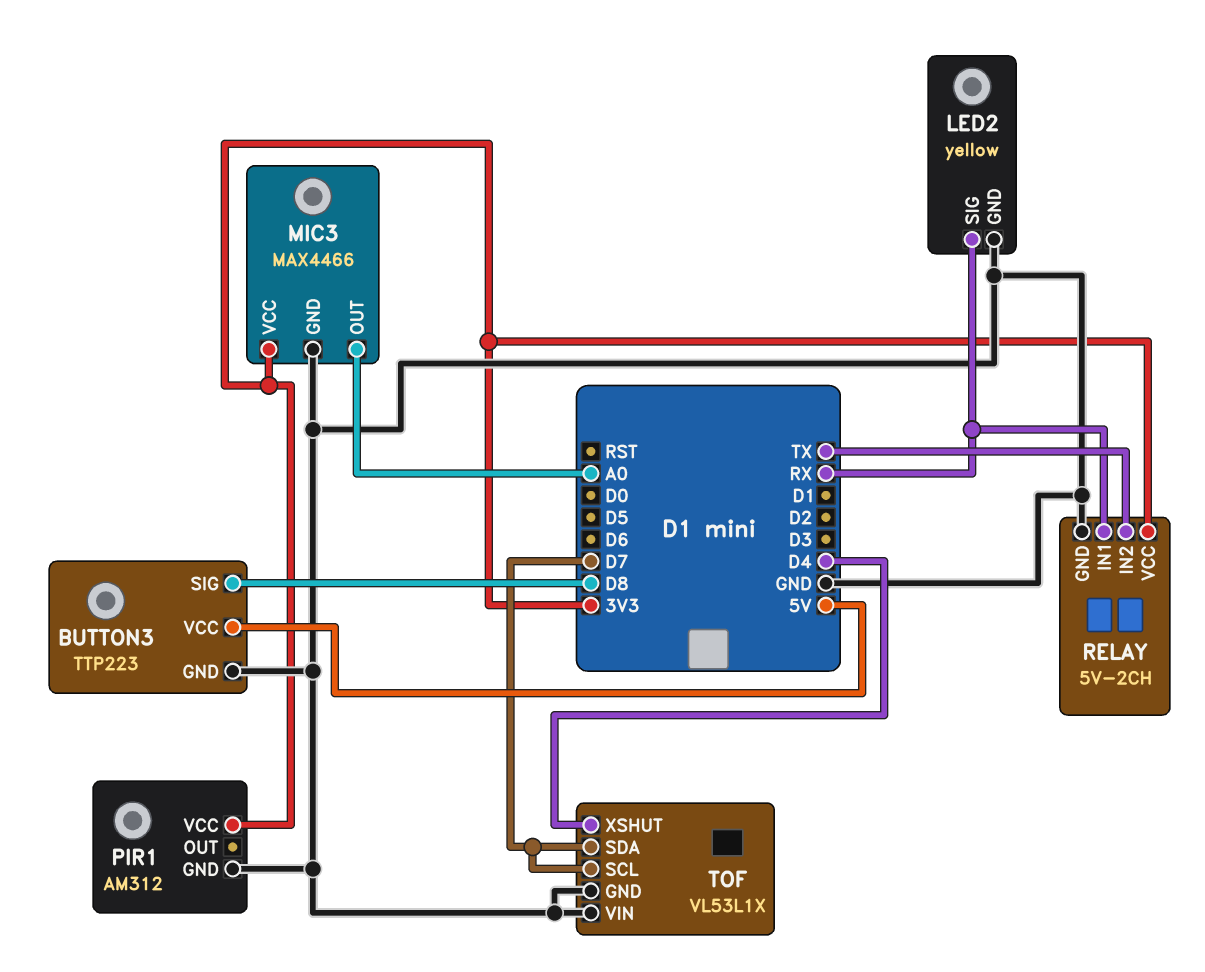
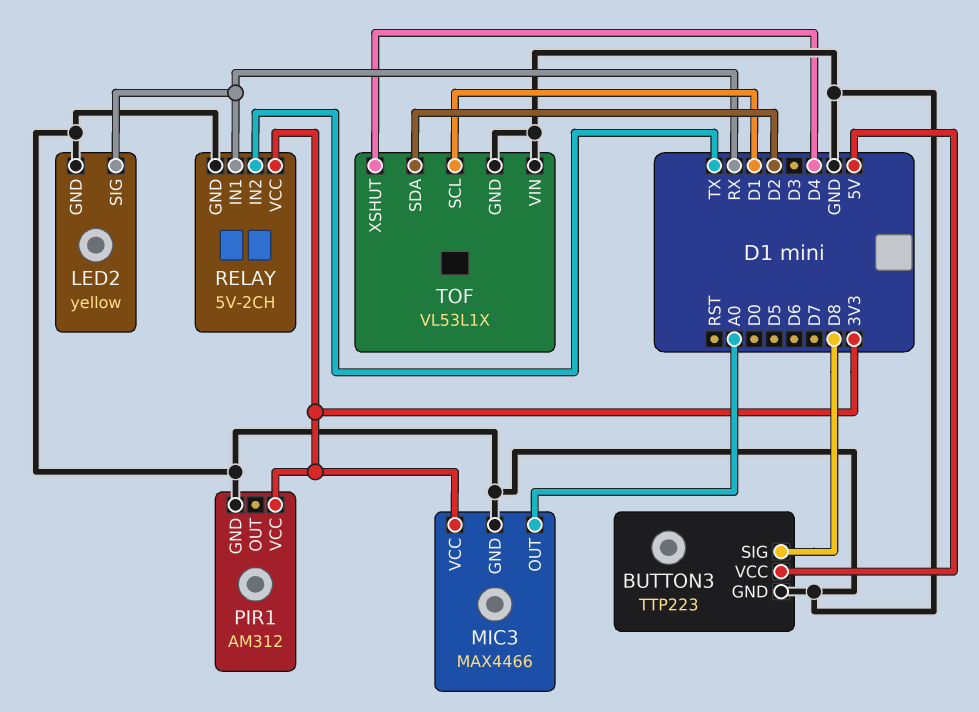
TOF pin SCL: D7 -> D1
TOF pin SDA: D7 -> D2

